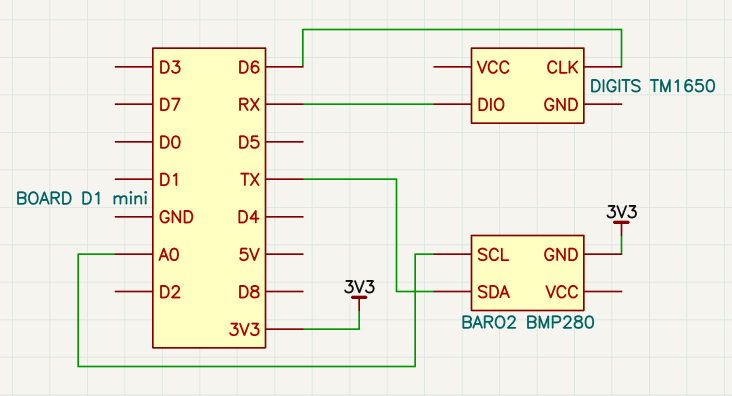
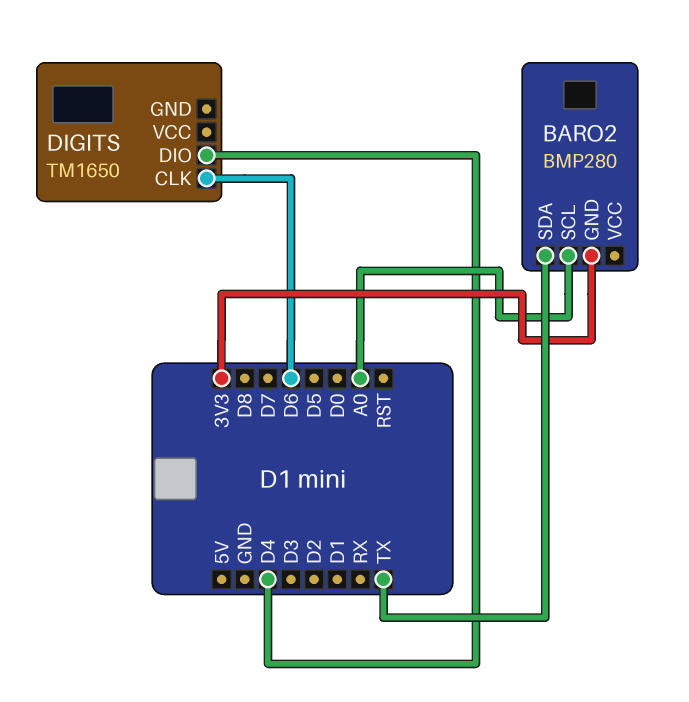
DIGITS pin DIO: RX -> D4

